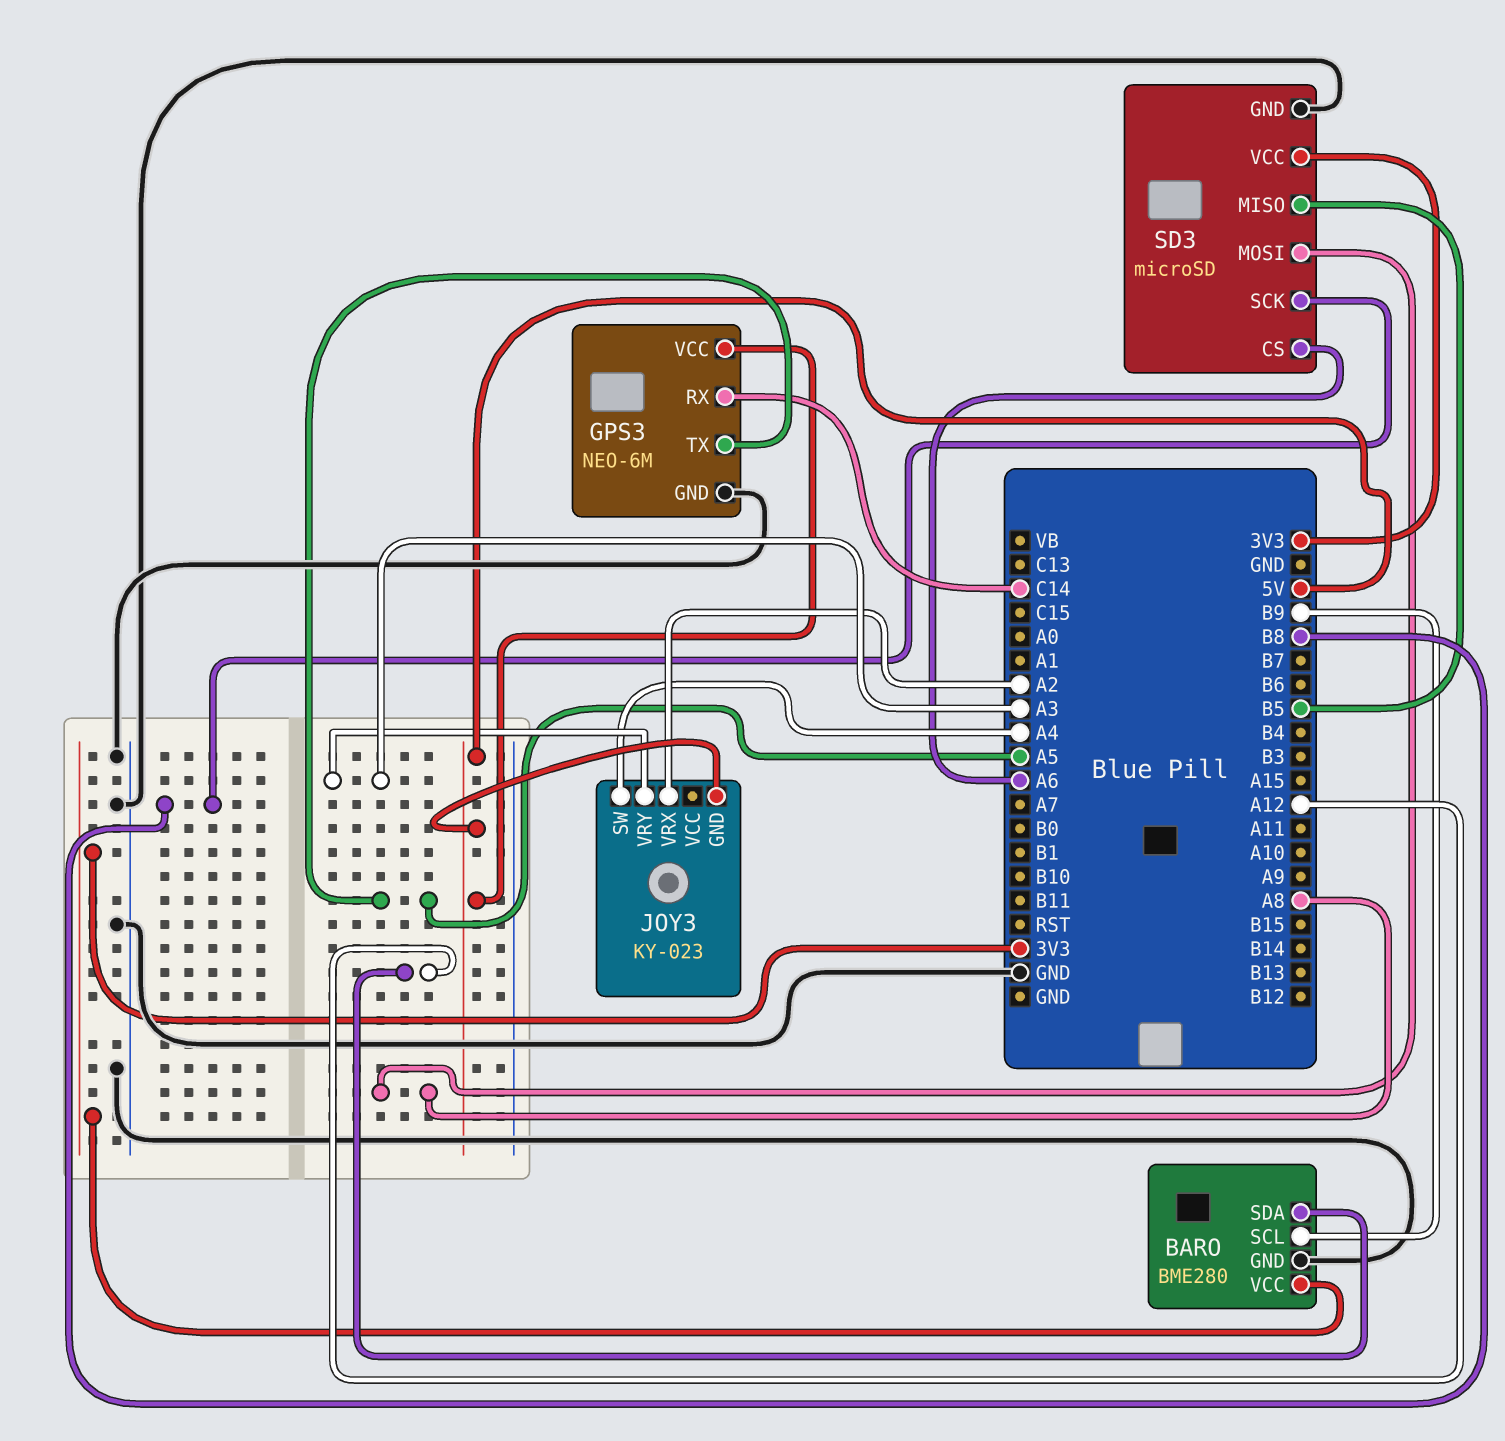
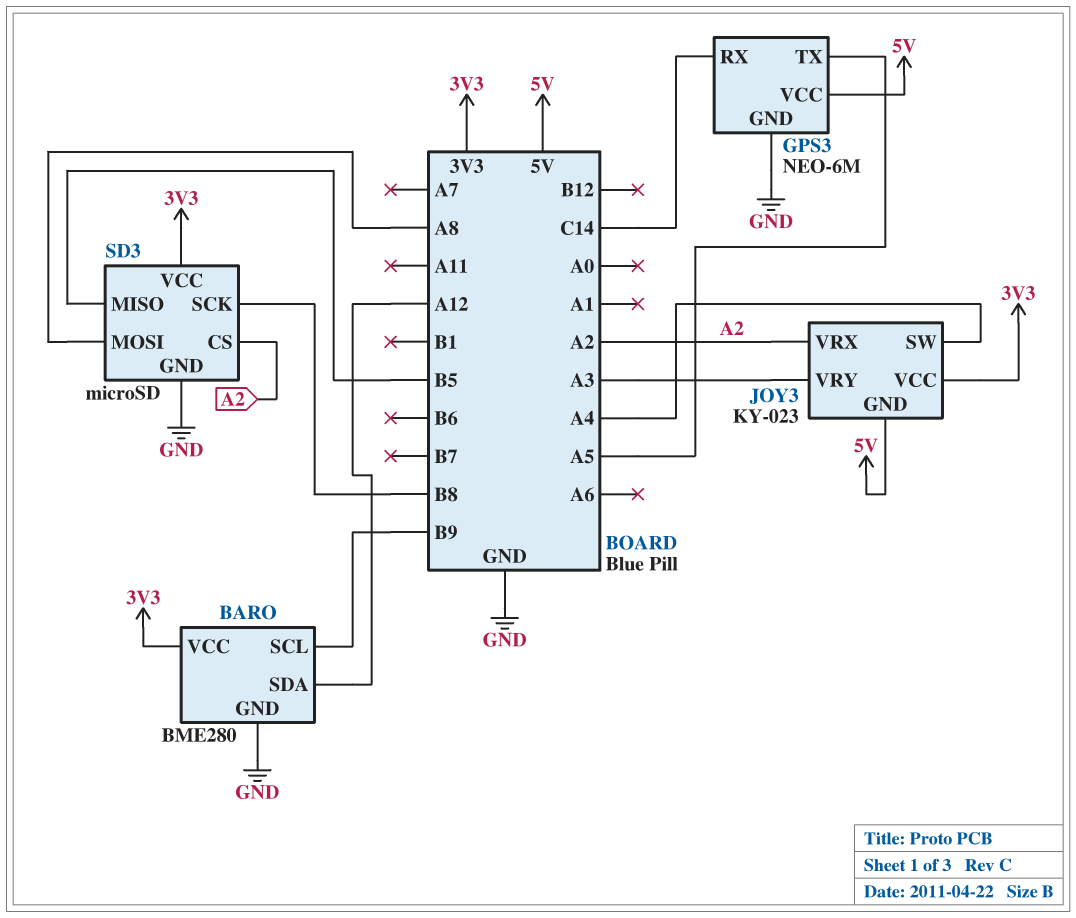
JOY3 pin VCC: none -> 3V3
SD3 pin CS: A6 -> A2

